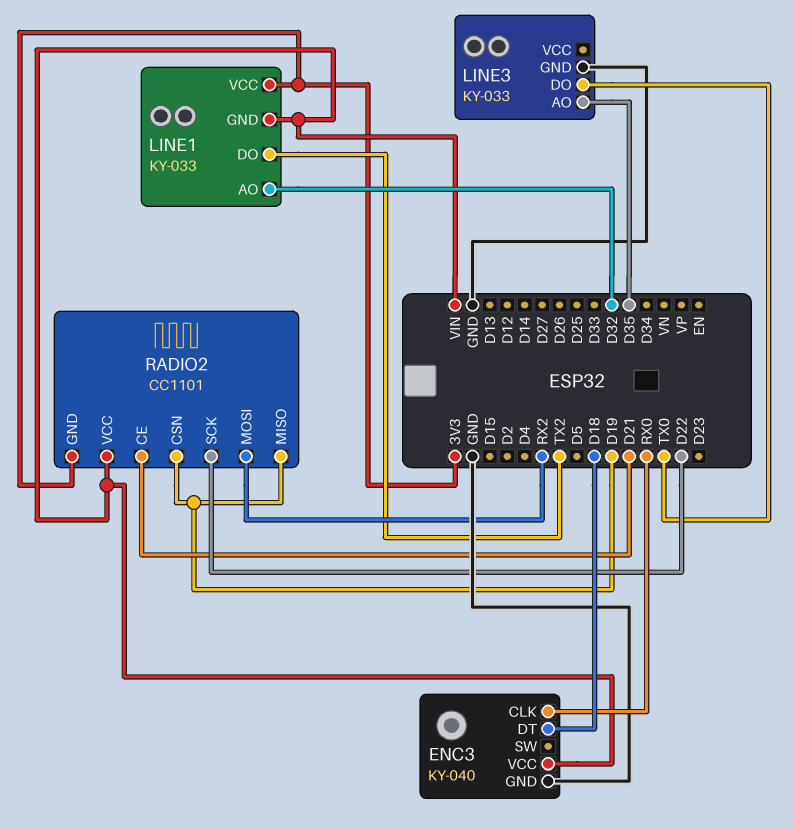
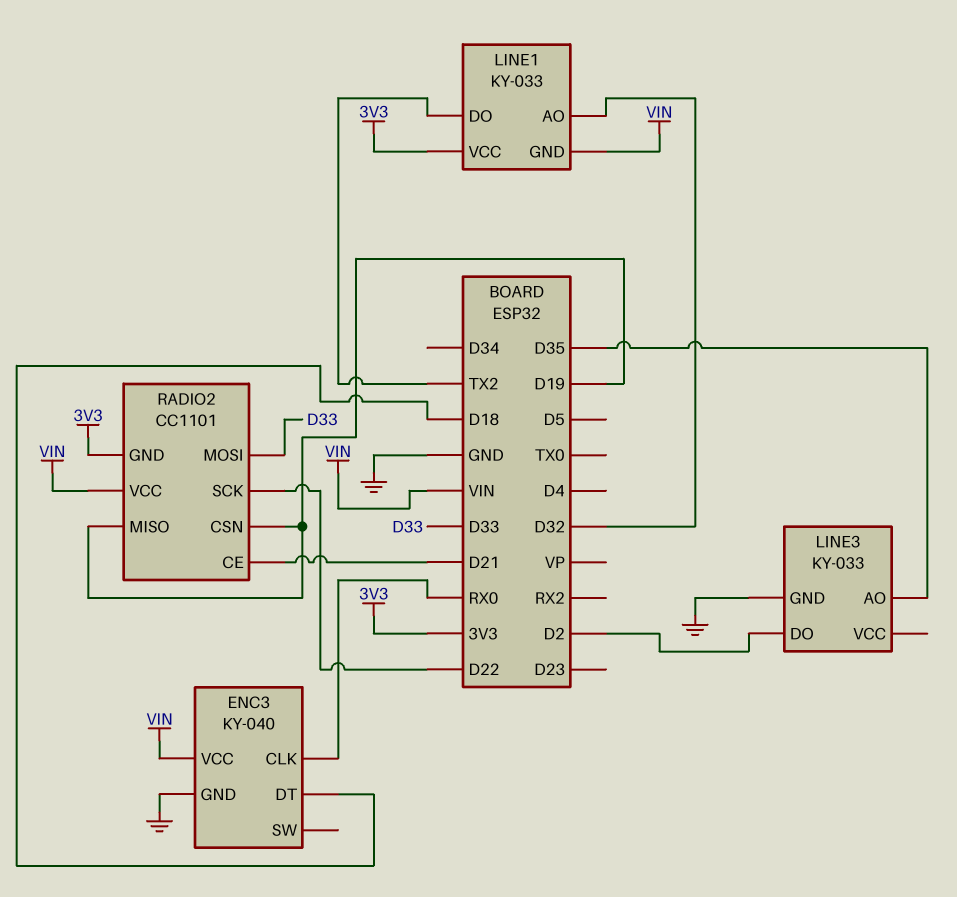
LINE3 pin DO: TX0 -> D2
RADIO2 pin MOSI: RX2 -> D33

